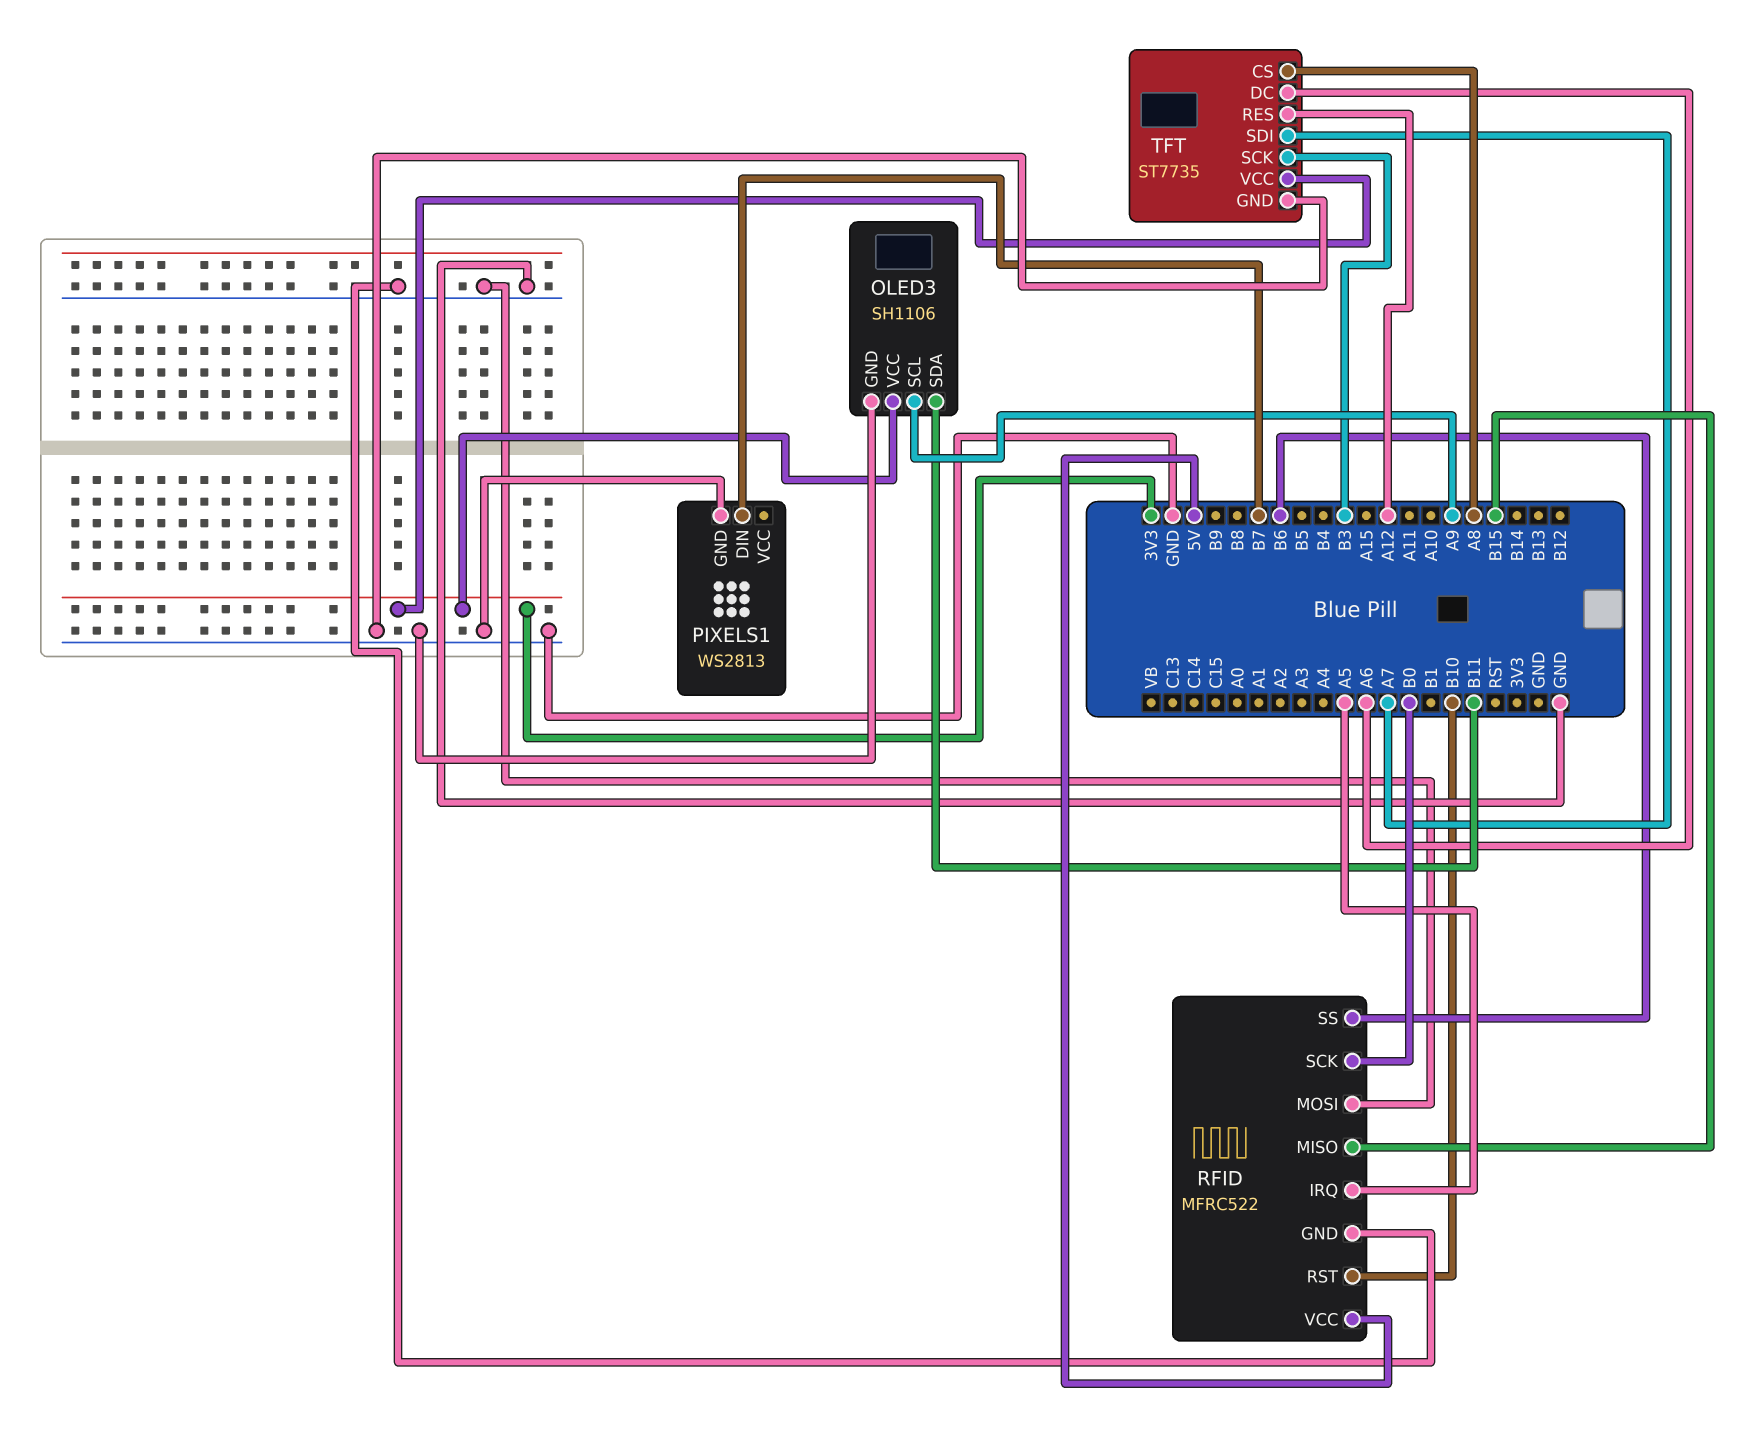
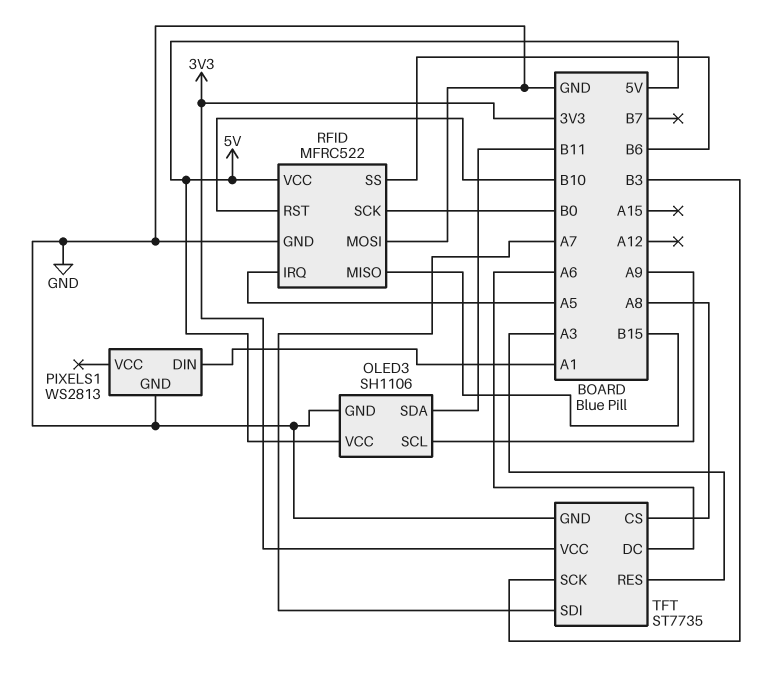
OLED3 pin VCC: 3V3 -> 5V
PIXELS1 pin DIN: B7 -> A1
TFT pin RES: A12 -> A3

